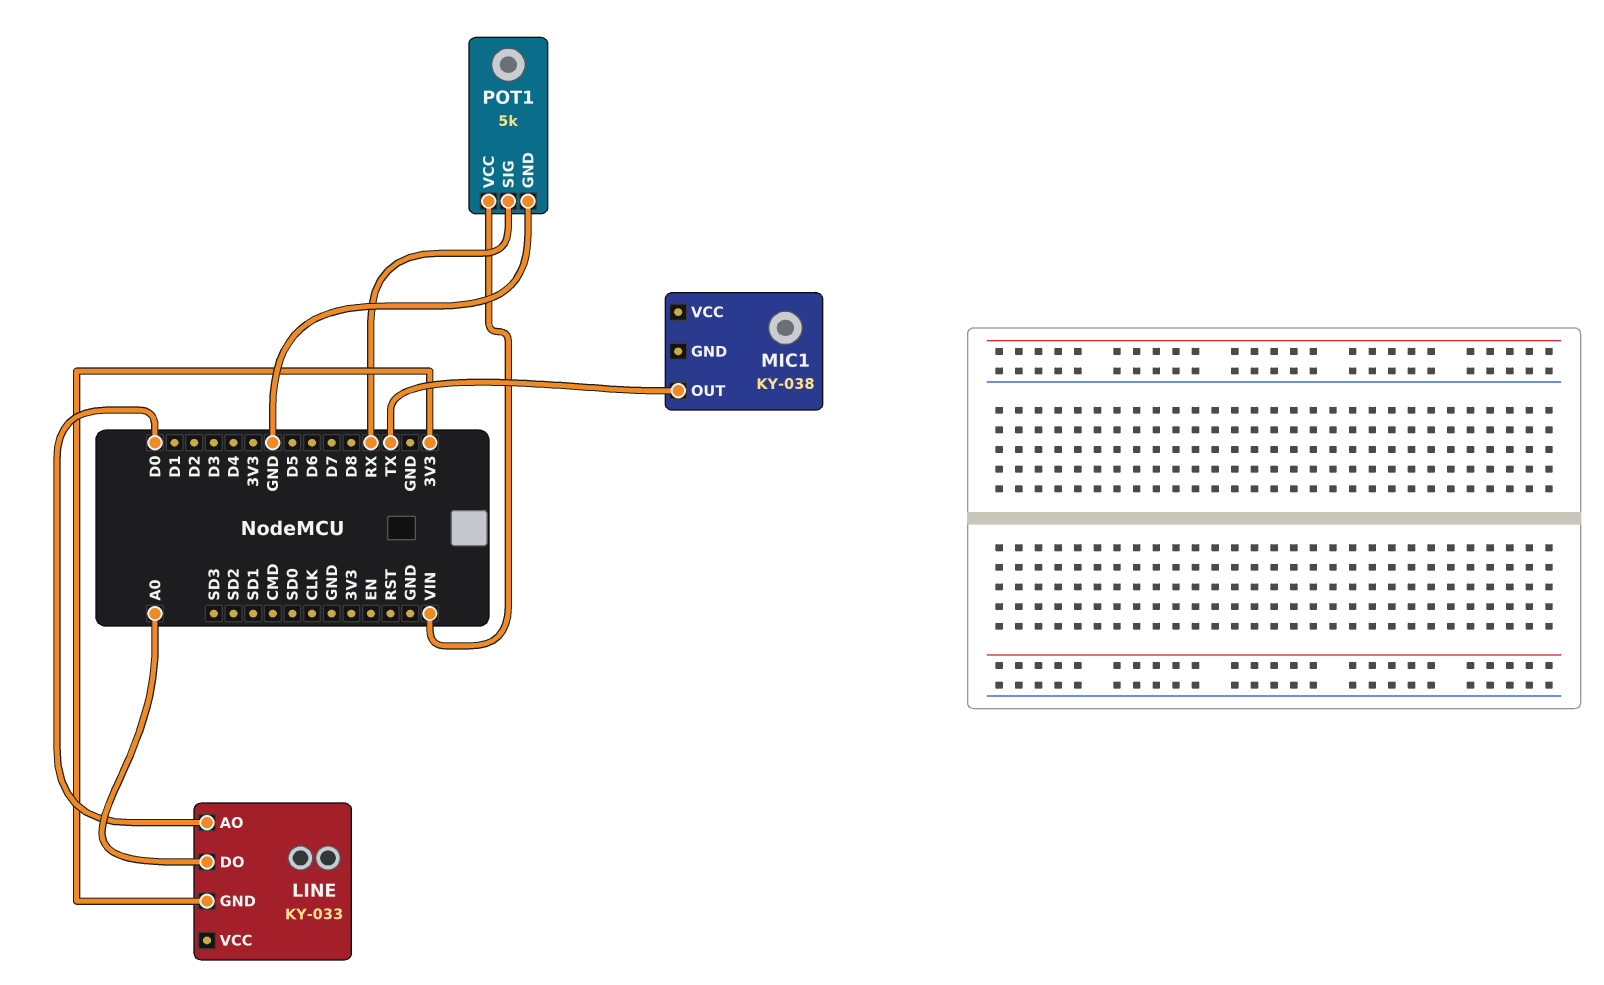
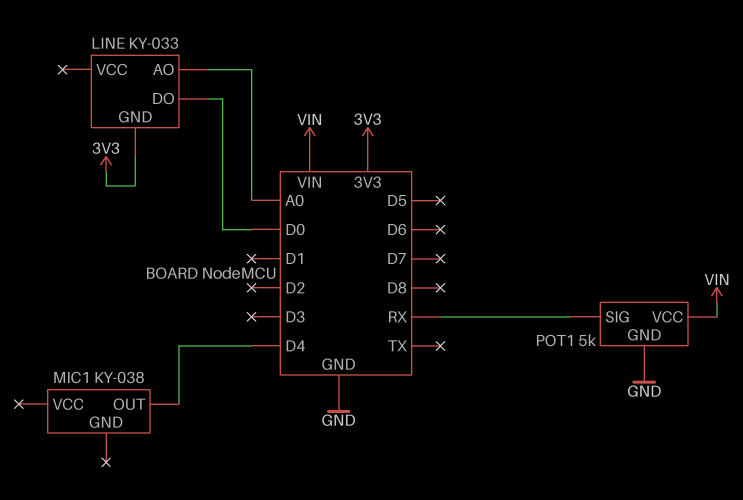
LINE pin AO: D0 -> A0
LINE pin DO: A0 -> D0
MIC1 pin OUT: TX -> D4

